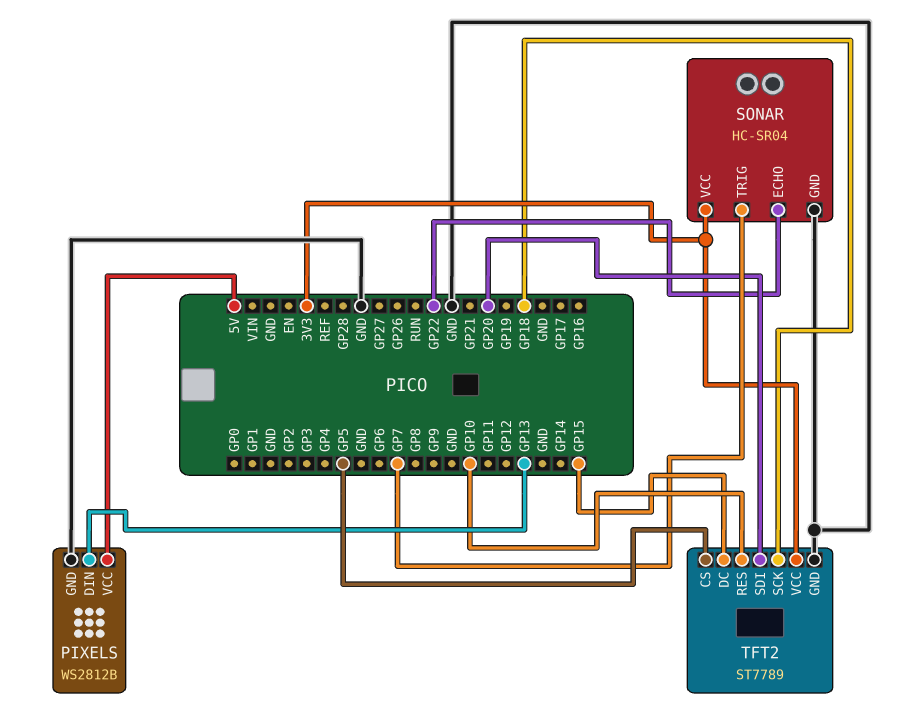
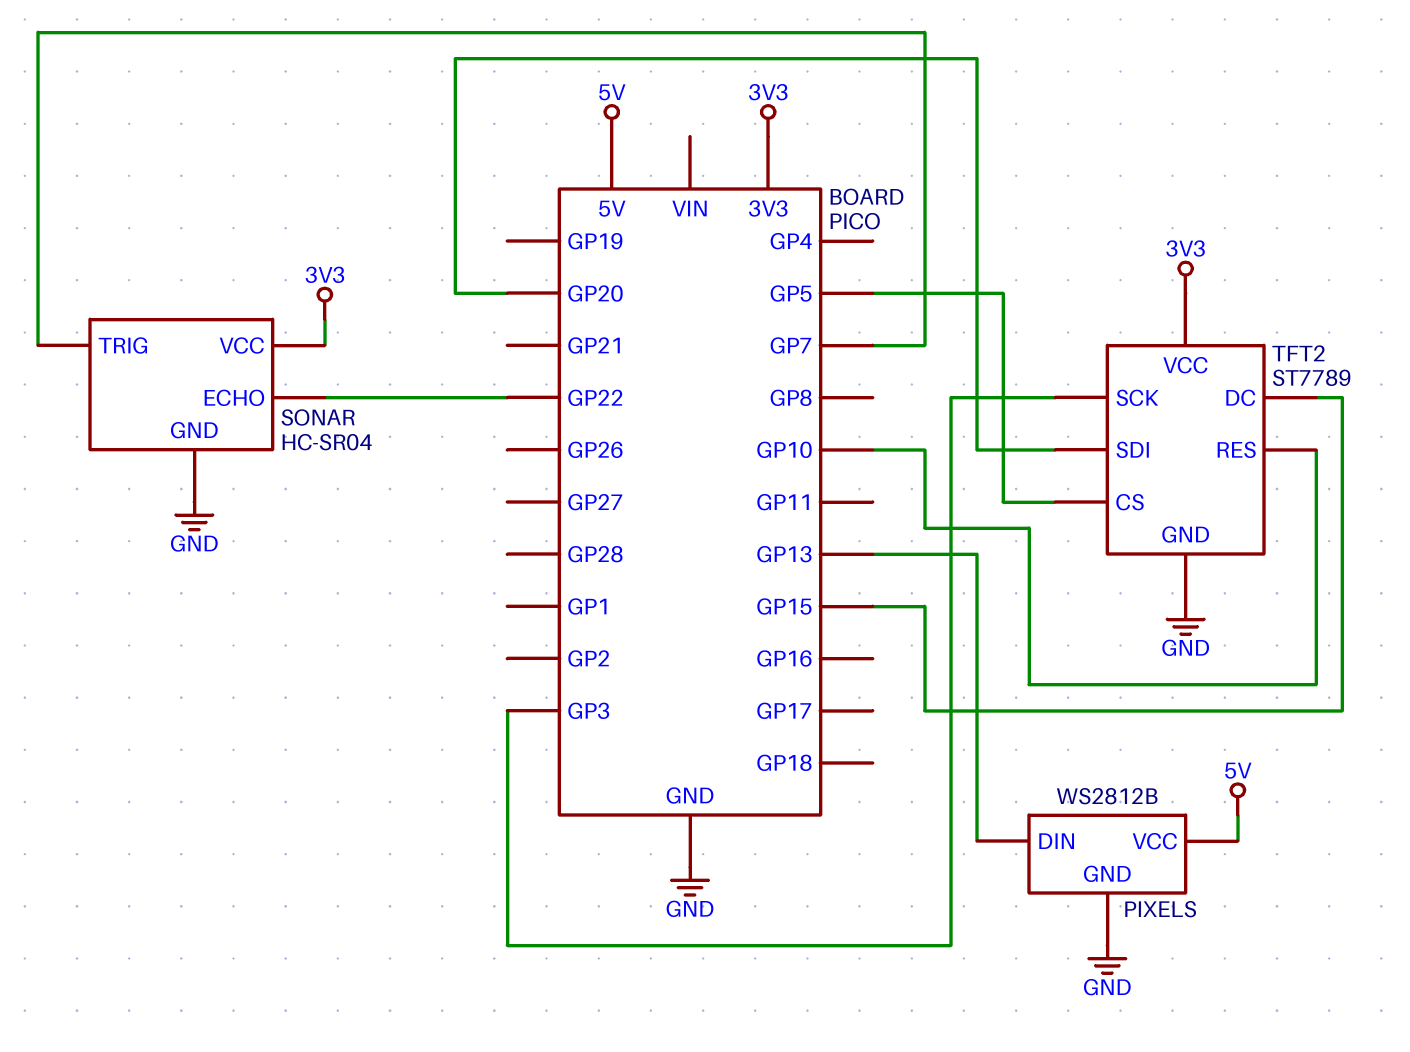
TFT2 pin SCK: GP18 -> GP3

